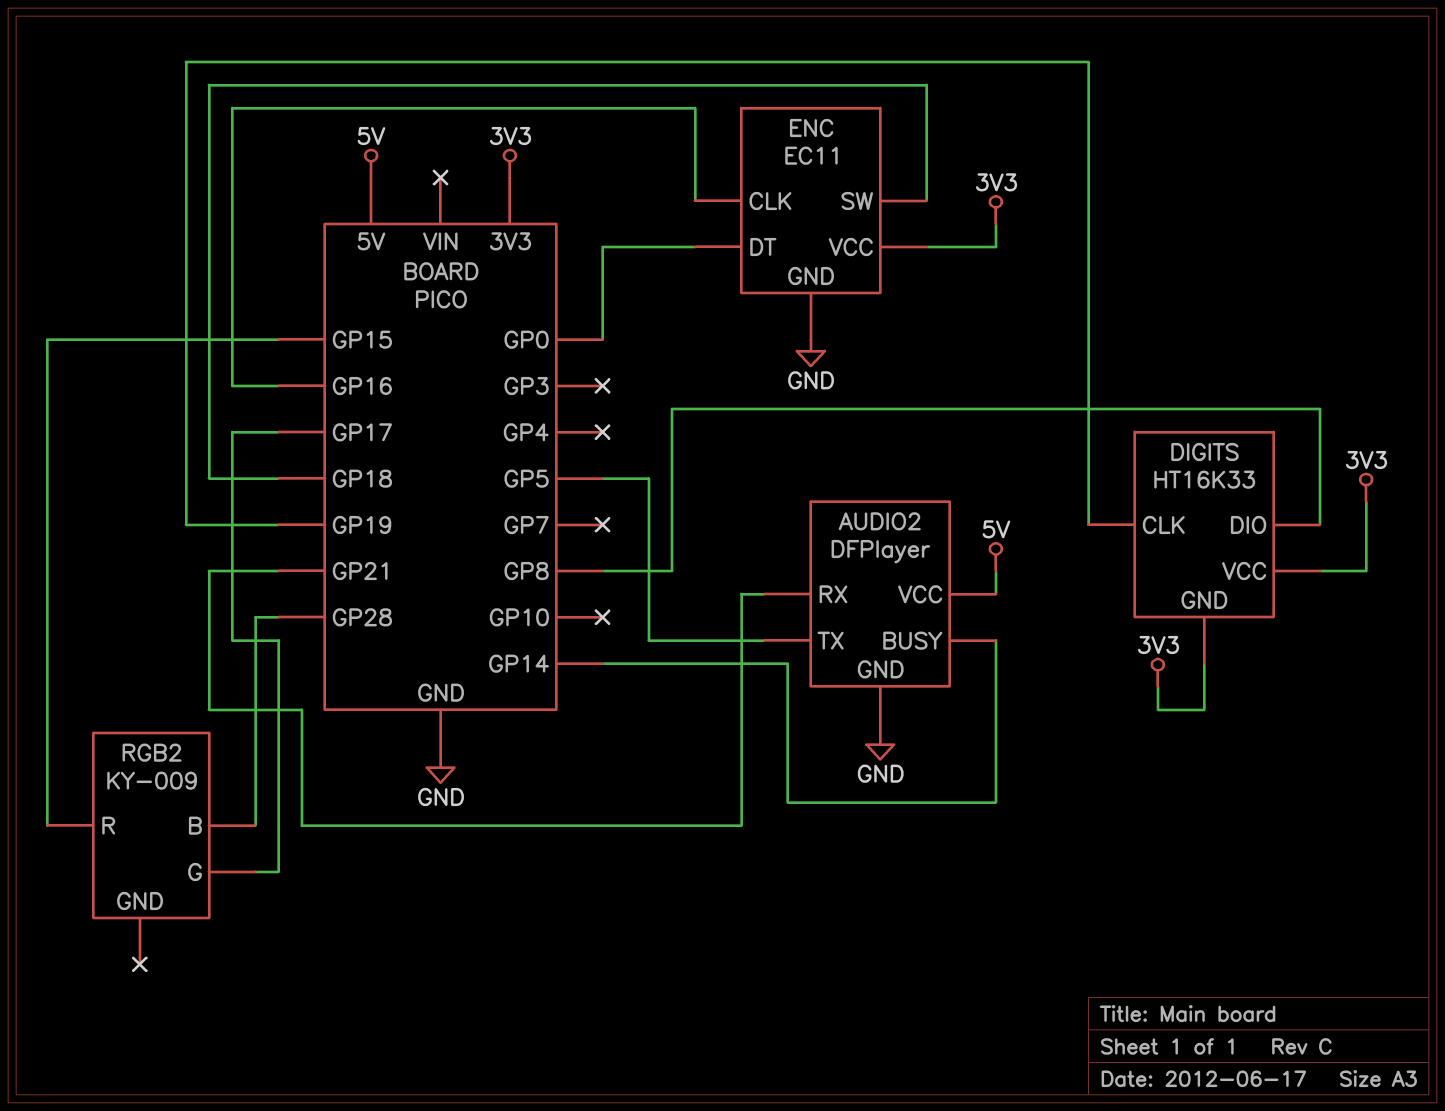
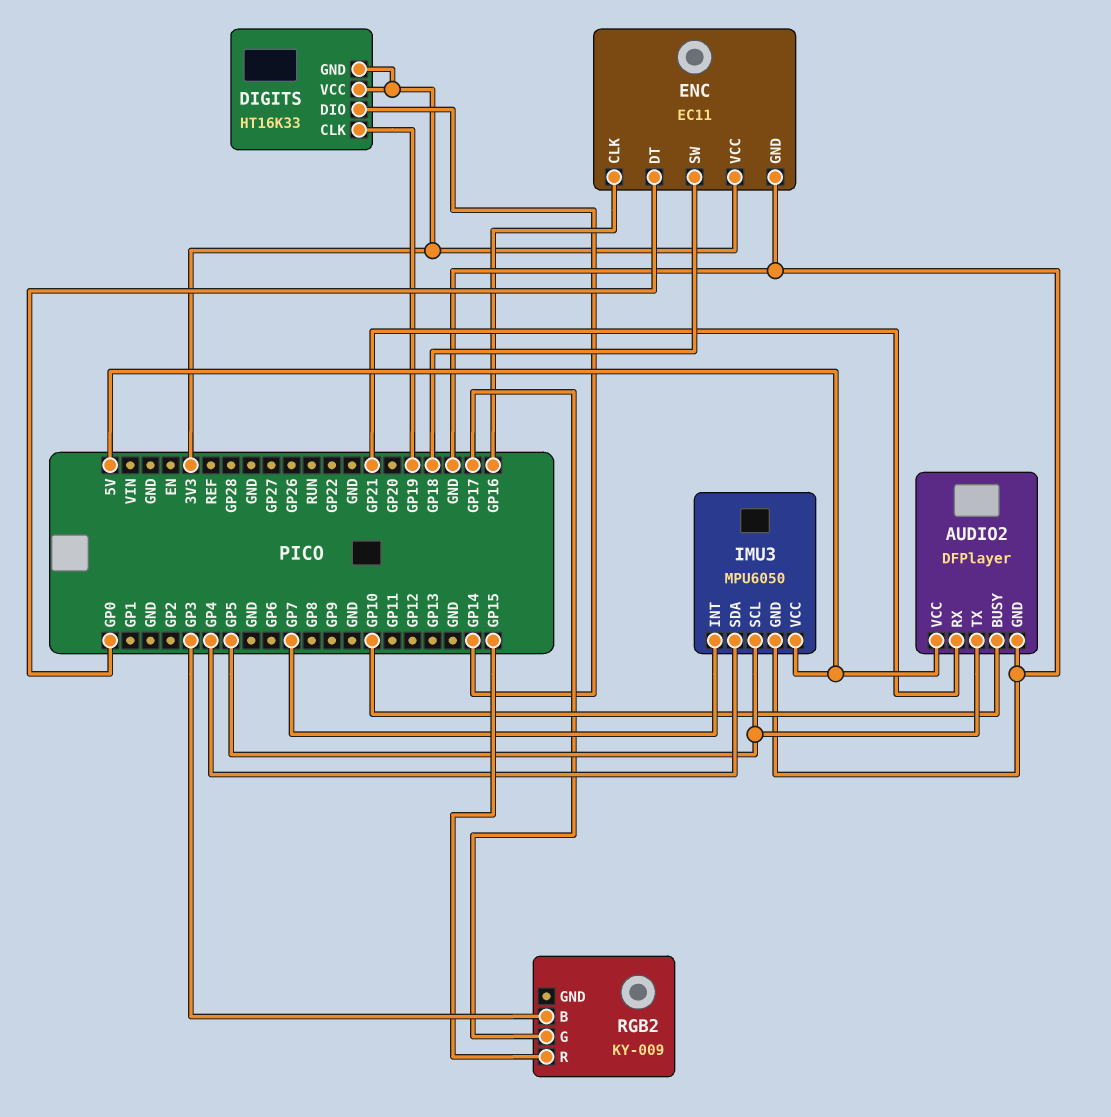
AUDIO2 pin BUSY: GP14 -> GP10
DIGITS pin DIO: GP8 -> GP14
IMU3: none -> MPU6050
IMU3 pin GND: none -> GND
IMU3 pin INT: none -> GP7
IMU3 pin SCL: none -> GP5
IMU3 pin SDA: none -> GP4
IMU3 pin VCC: none -> 5V
RGB2 pin B: GP28 -> GP3

